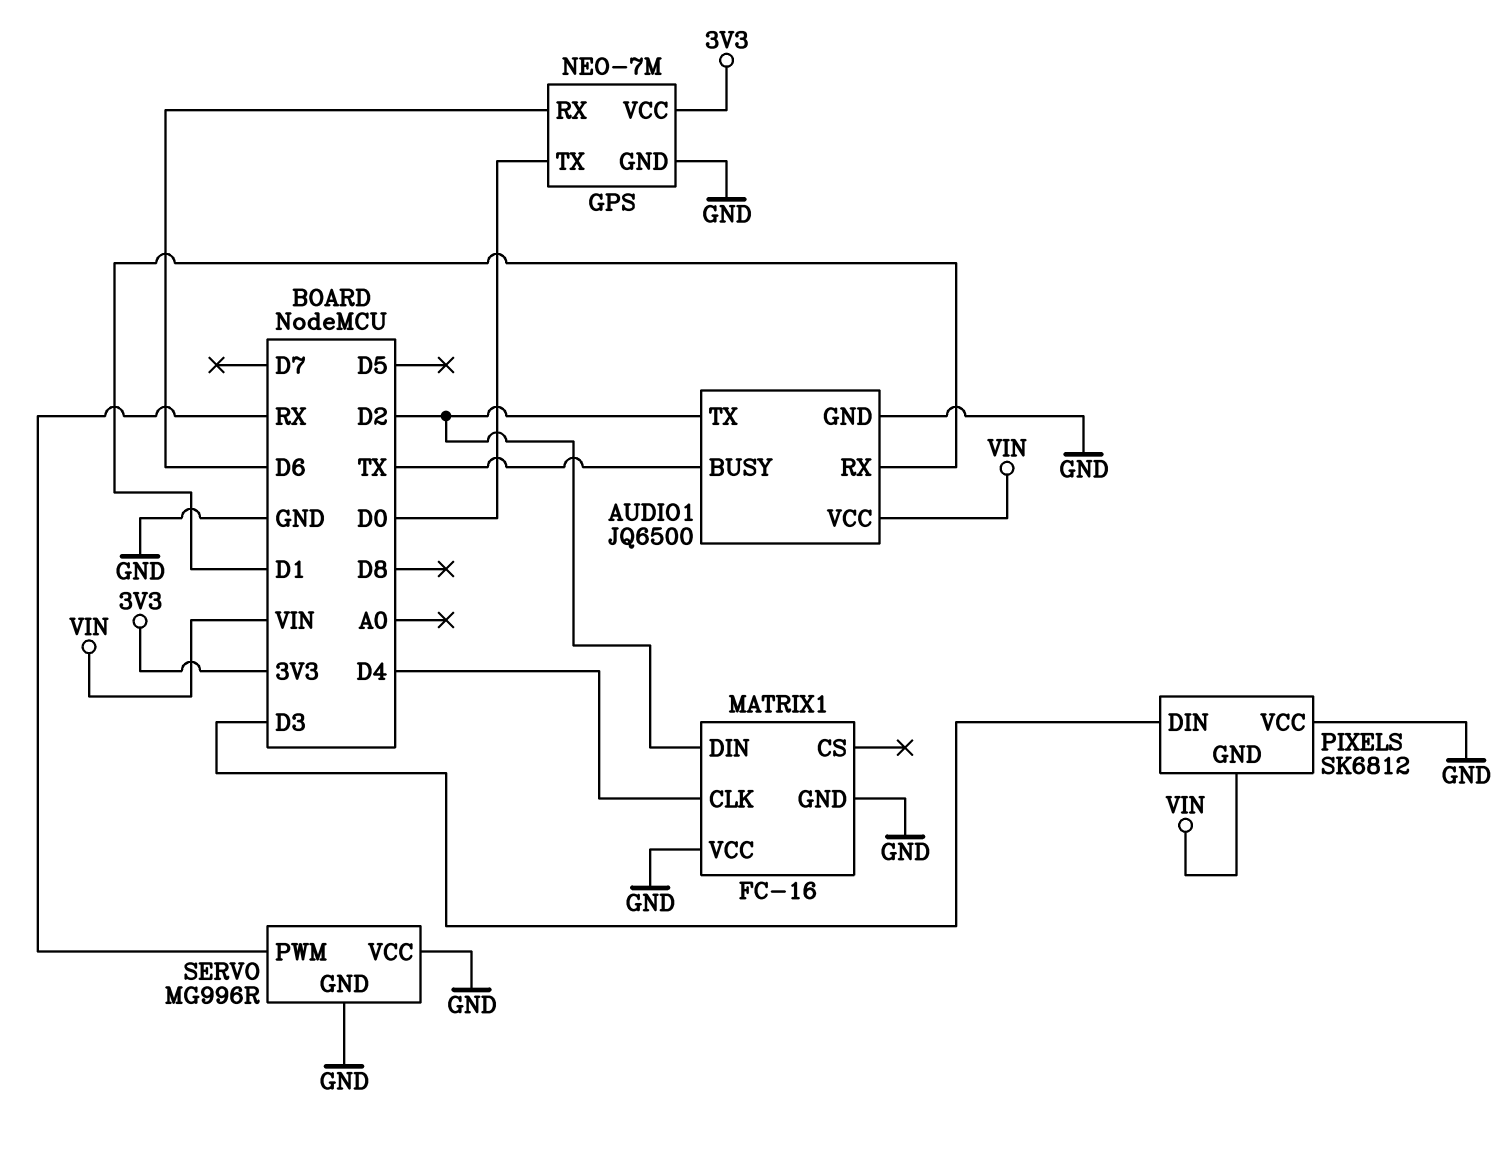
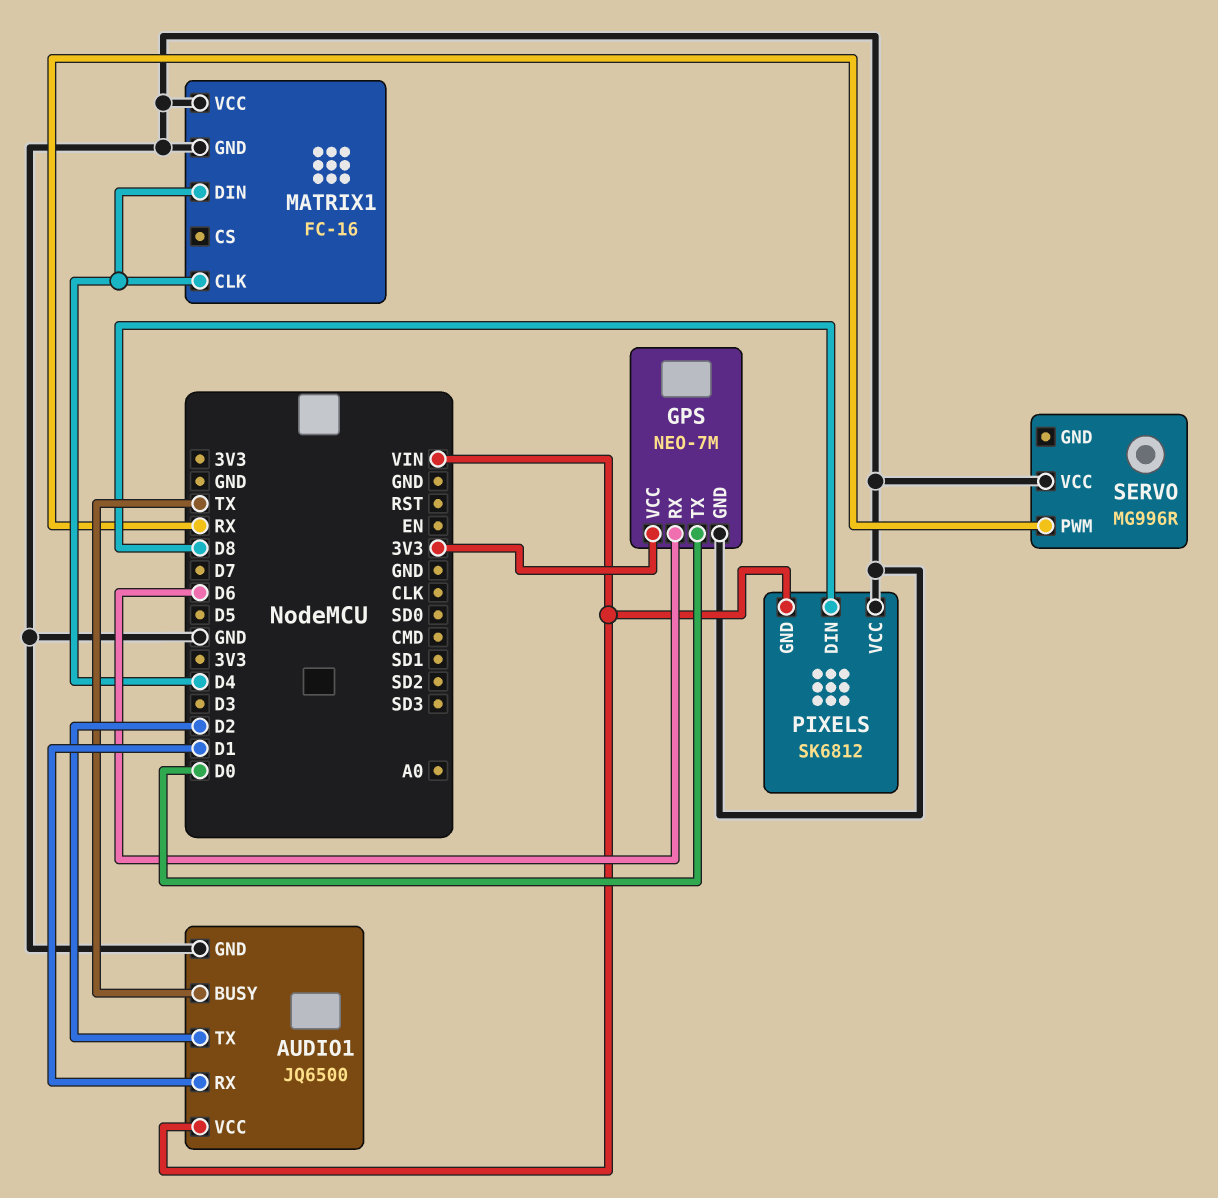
MATRIX1 pin DIN: D2 -> D4
PIXELS pin DIN: D3 -> D8
SERVO pin GND: GND -> none

